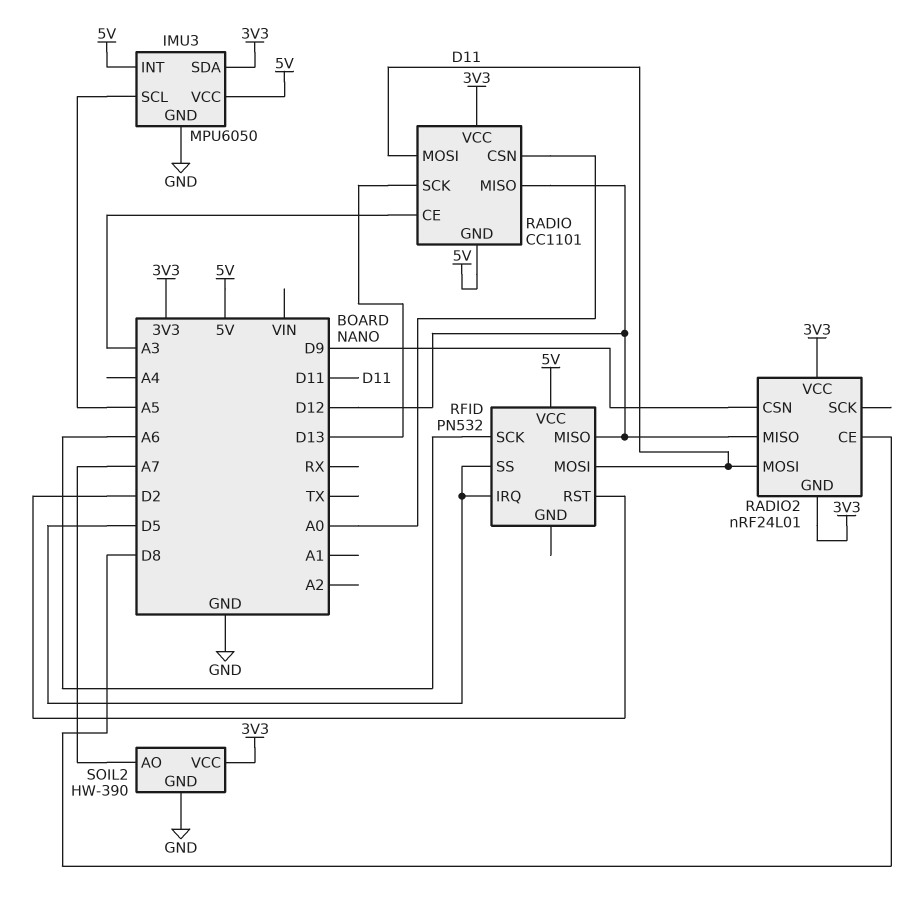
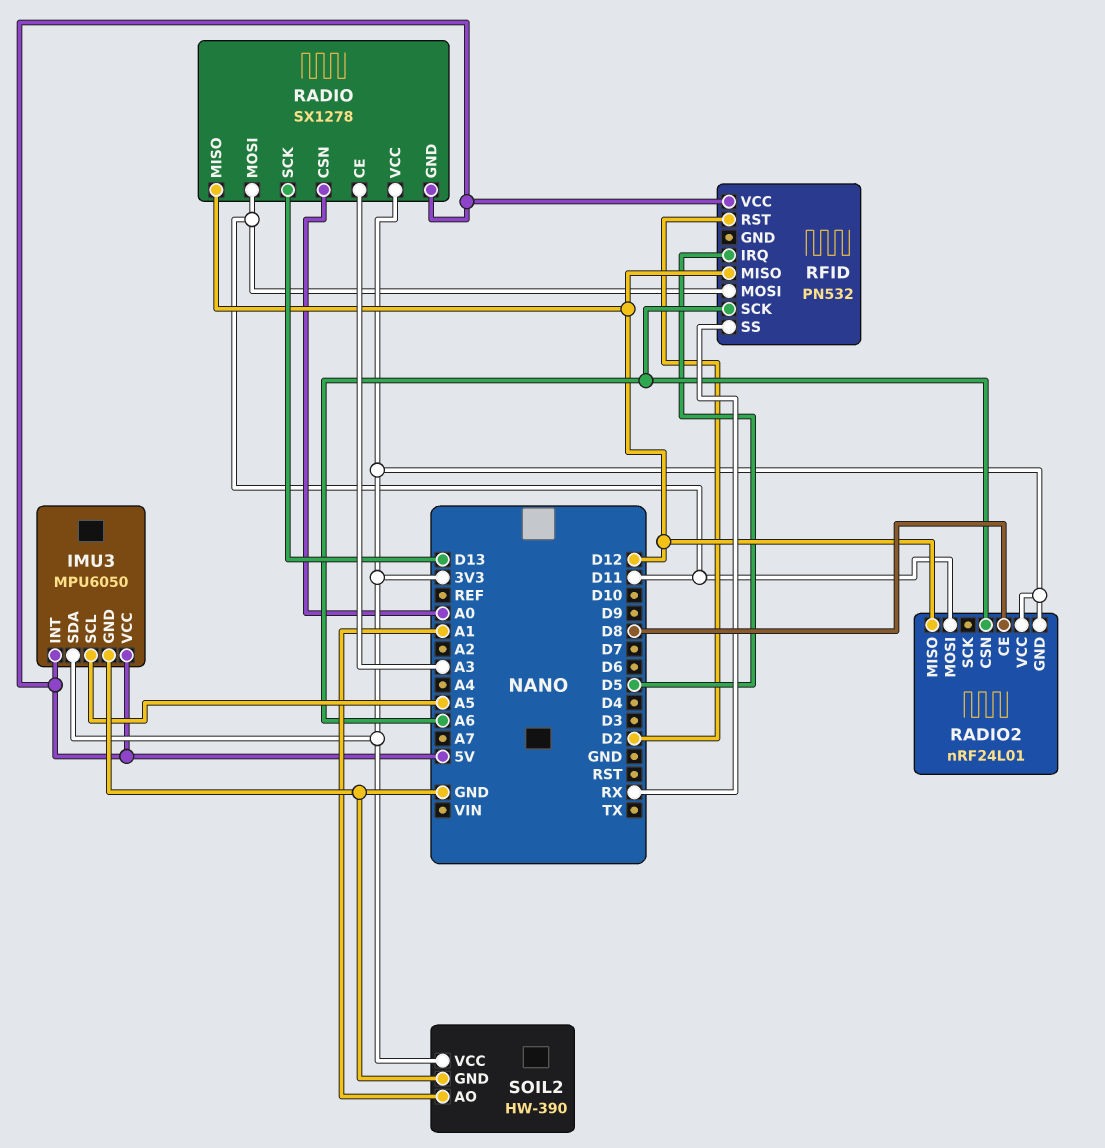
RADIO: CC1101 -> SX1278
RADIO2 pin CSN: D9 -> A6
RFID pin SS: D5 -> RX
SOIL2 pin AO: A7 -> A1

